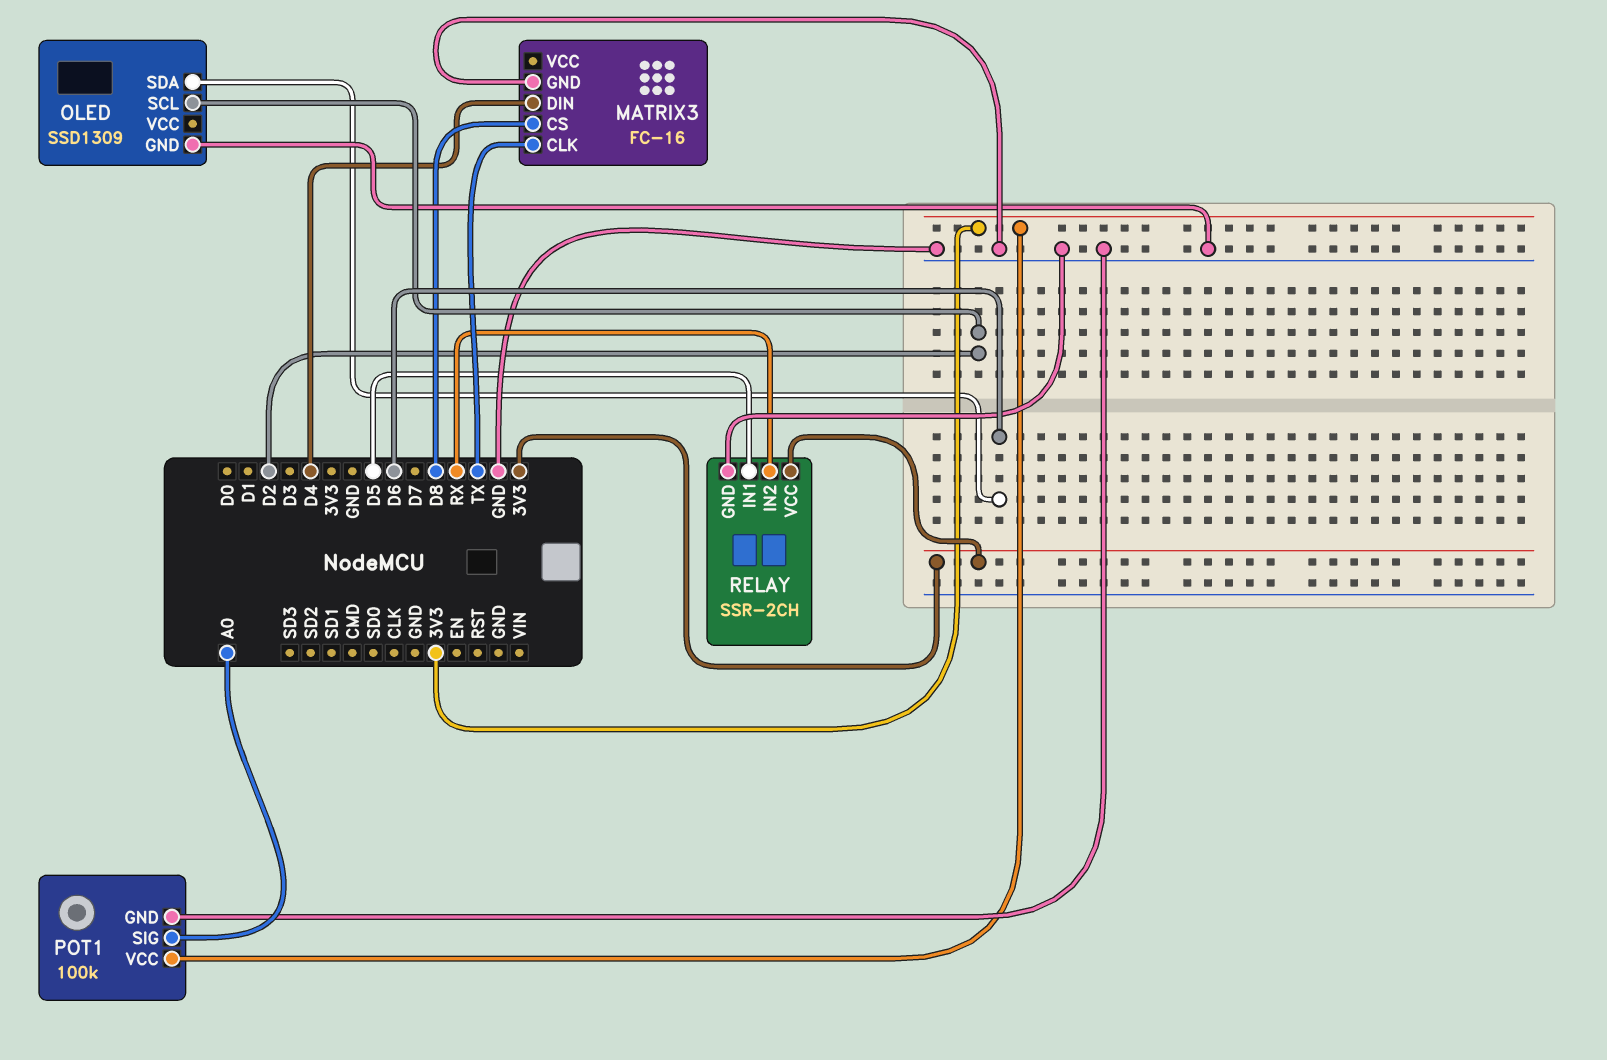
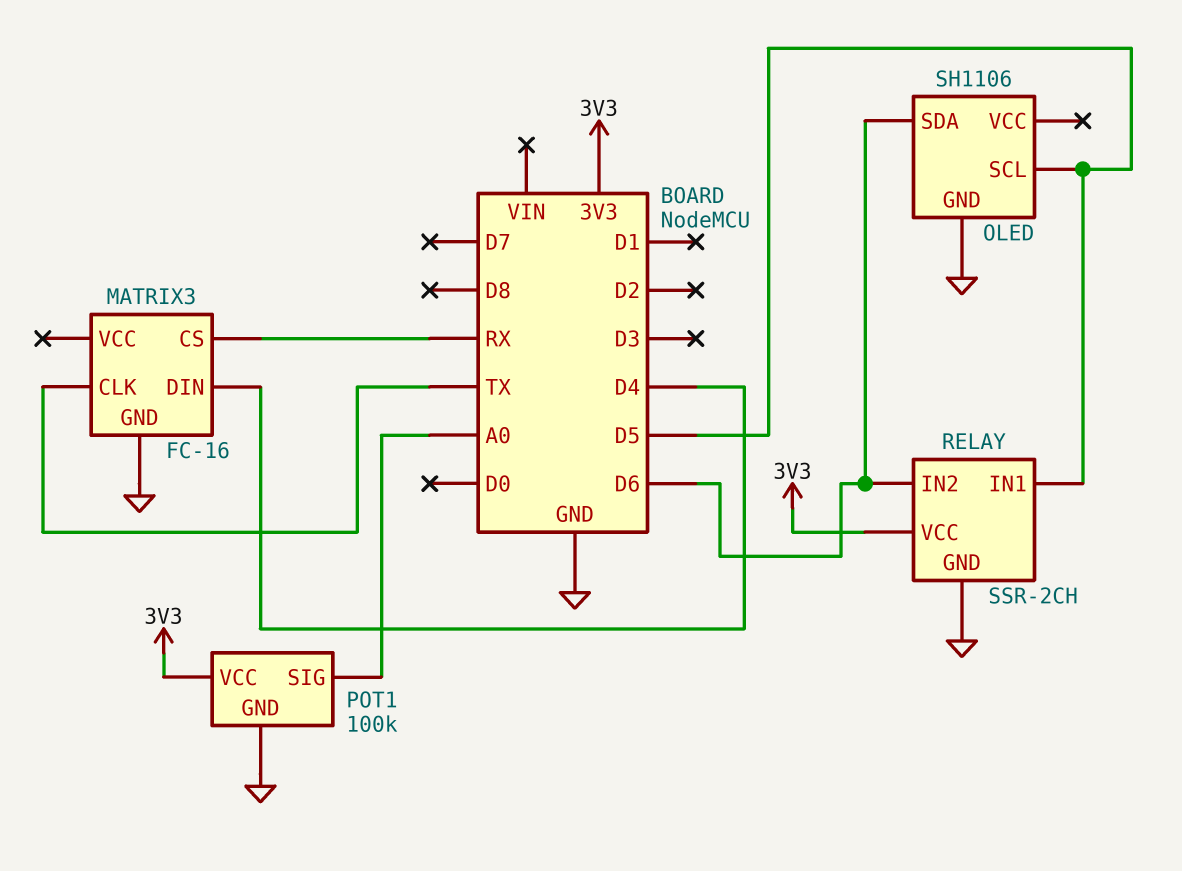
MATRIX3 pin CS: D8 -> RX
OLED: SSD1309 -> SH1106
OLED pin SCL: D2 -> D5
RELAY pin IN2: RX -> D6

